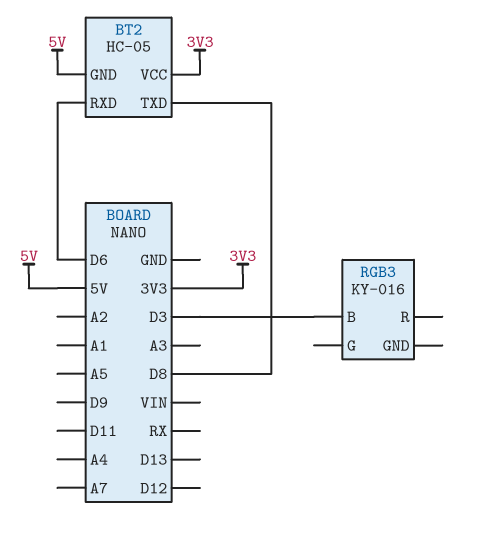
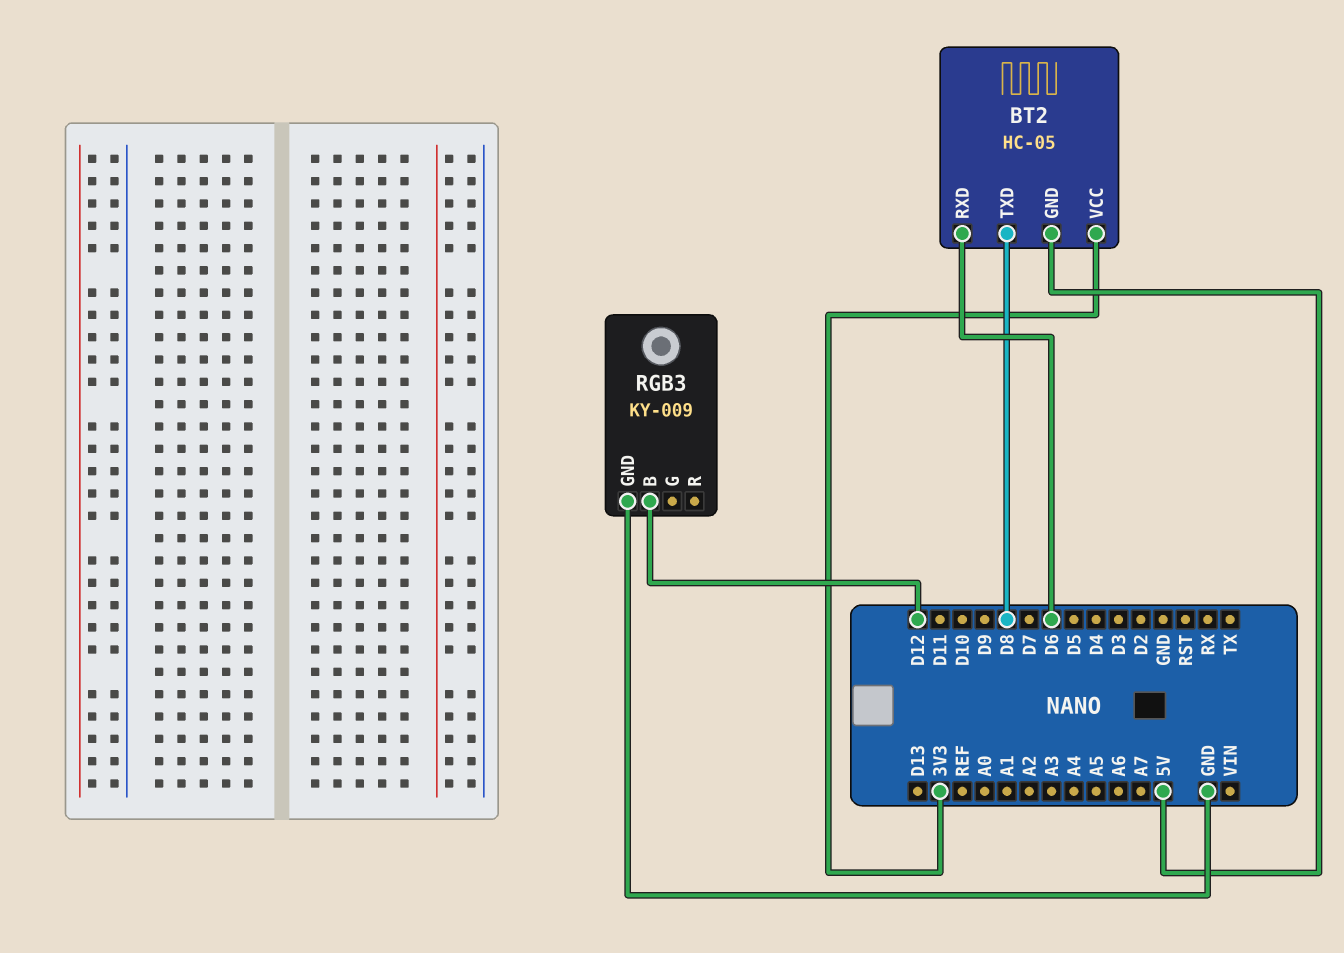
RGB3: KY-016 -> KY-009
RGB3 pin B: D3 -> D12
RGB3 pin GND: none -> GND

